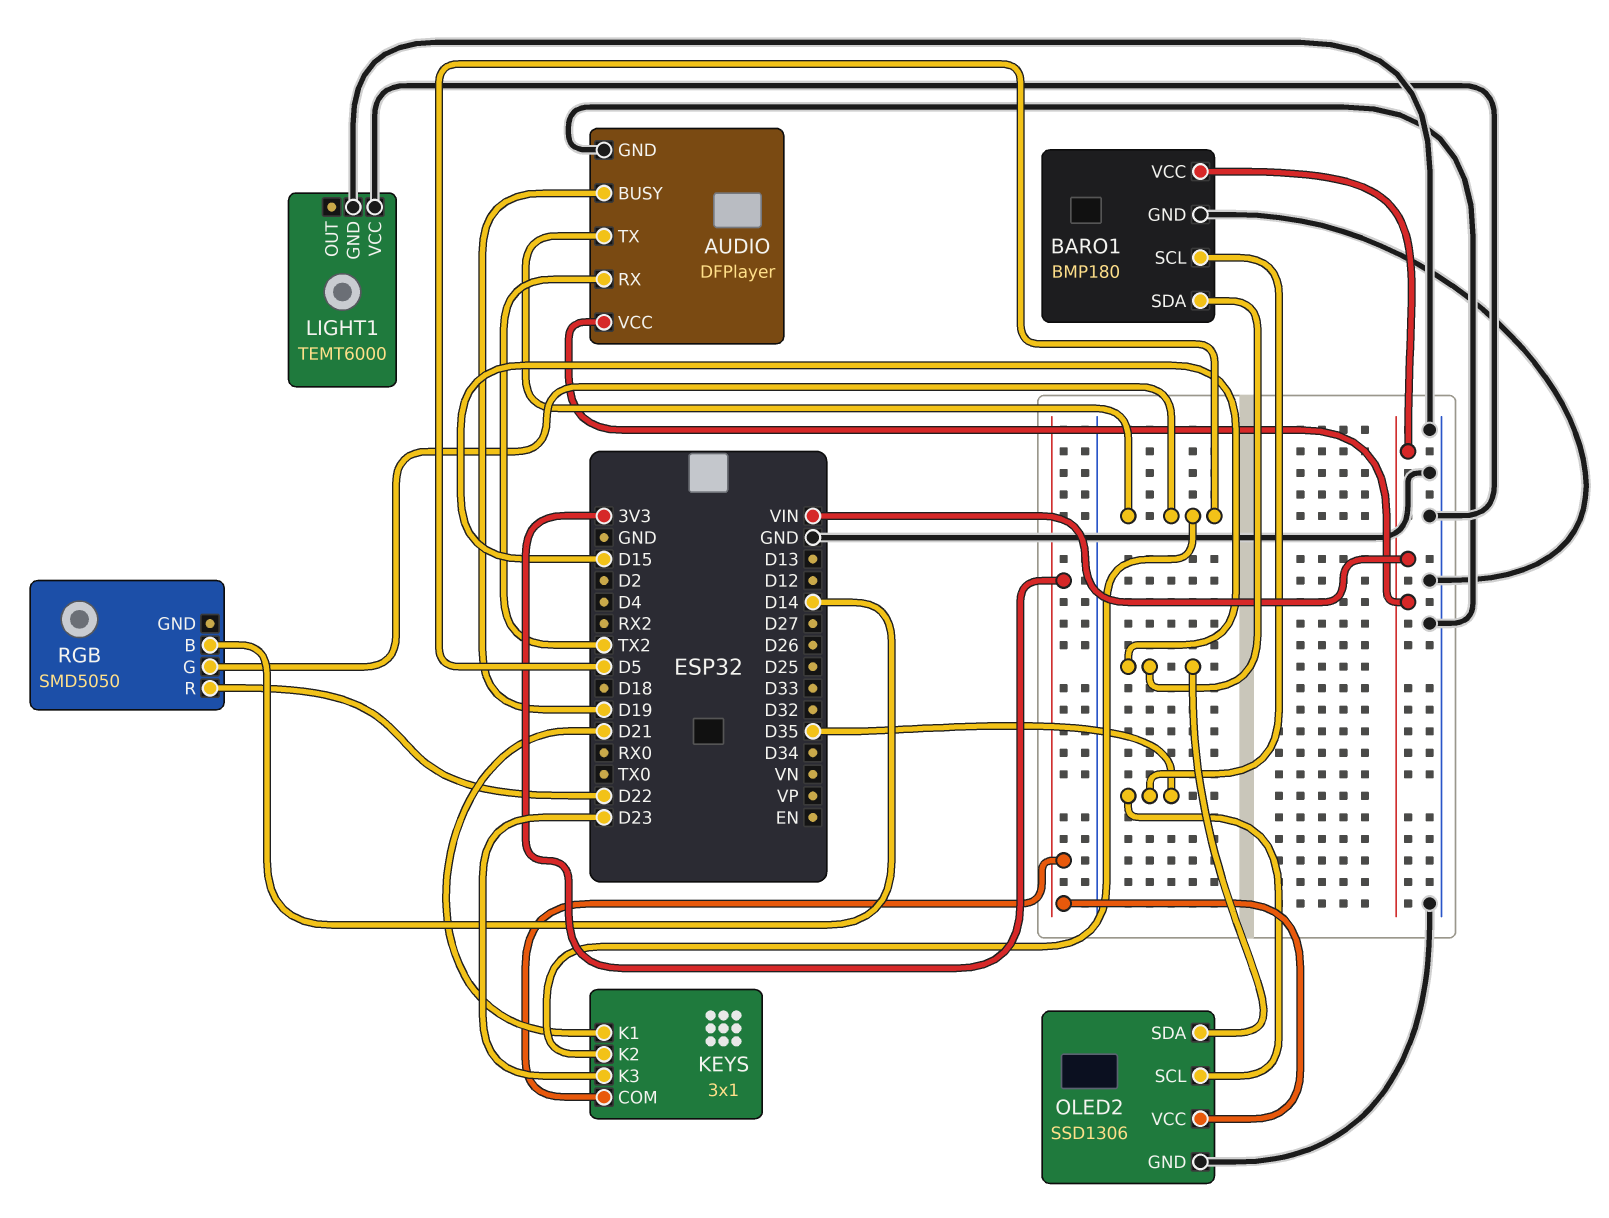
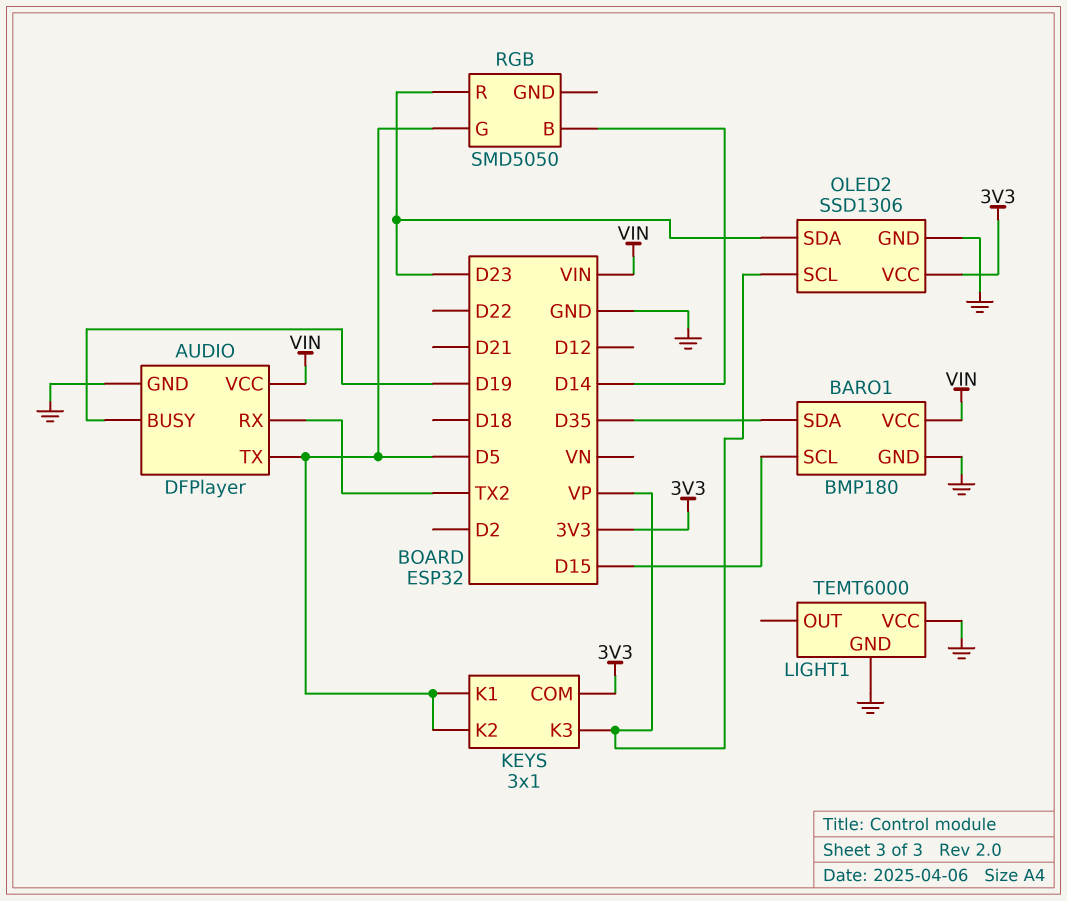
BARO1 pin SCL: D35 -> D15
BARO1 pin SDA: D15 -> D35
KEYS pin K1: D21 -> D5
KEYS pin K3: D23 -> VP
OLED2 pin SCL: D35 -> VP
OLED2 pin SDA: D15 -> D23
RGB pin R: D22 -> D23

